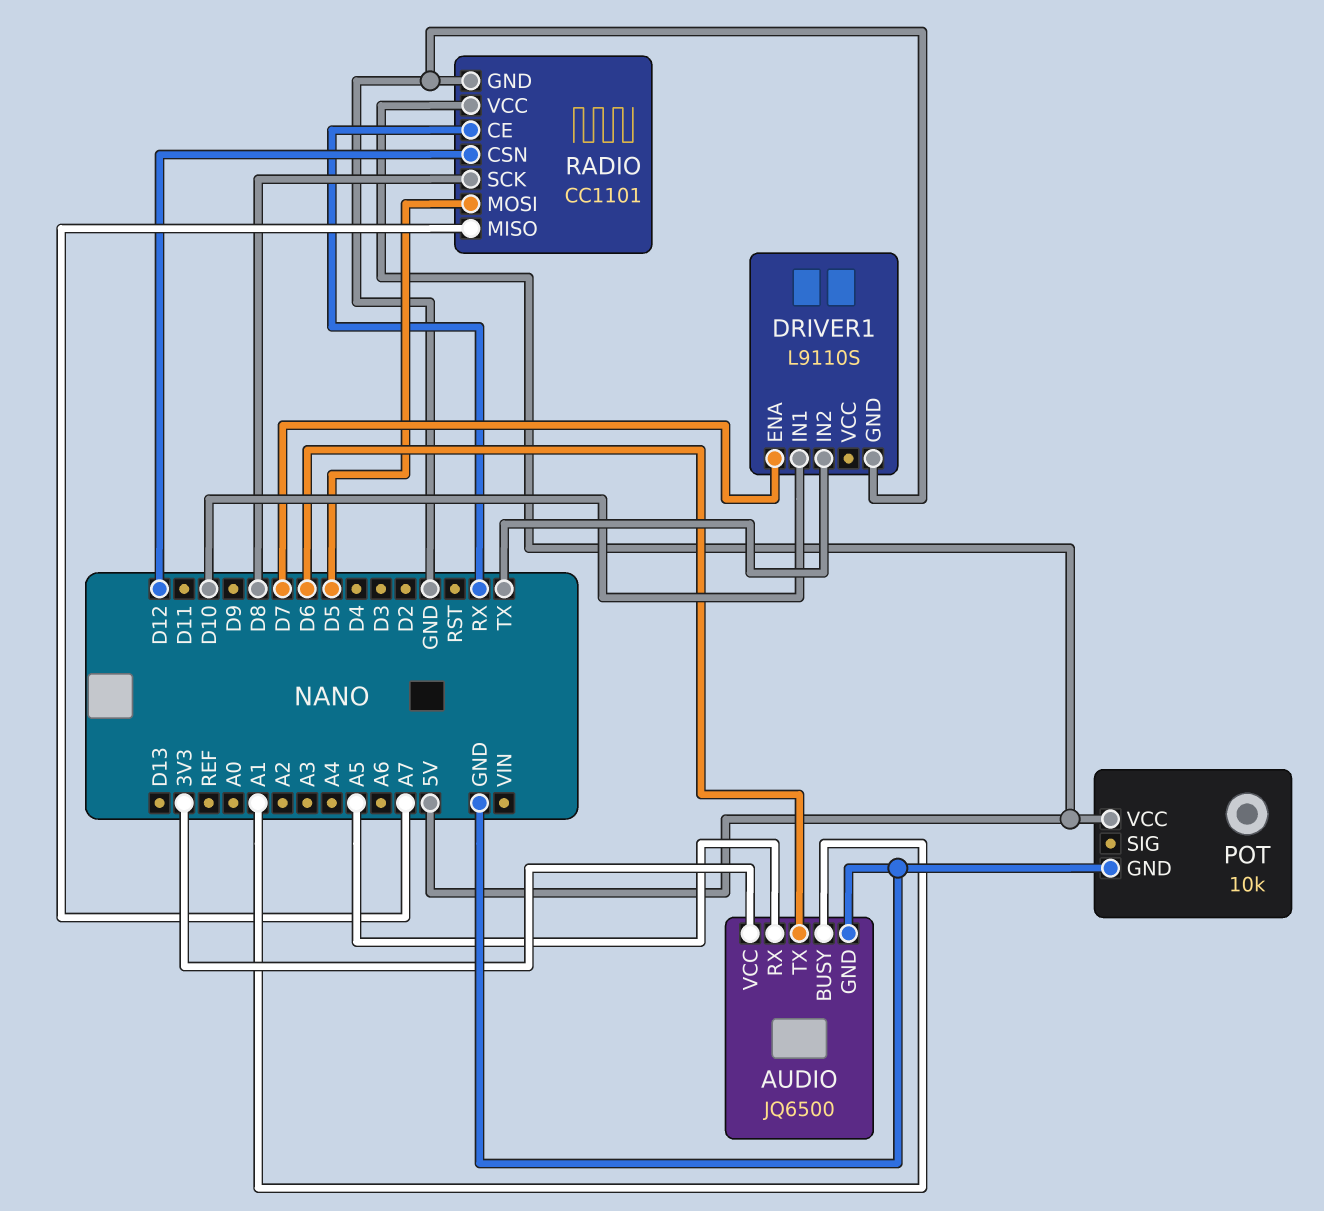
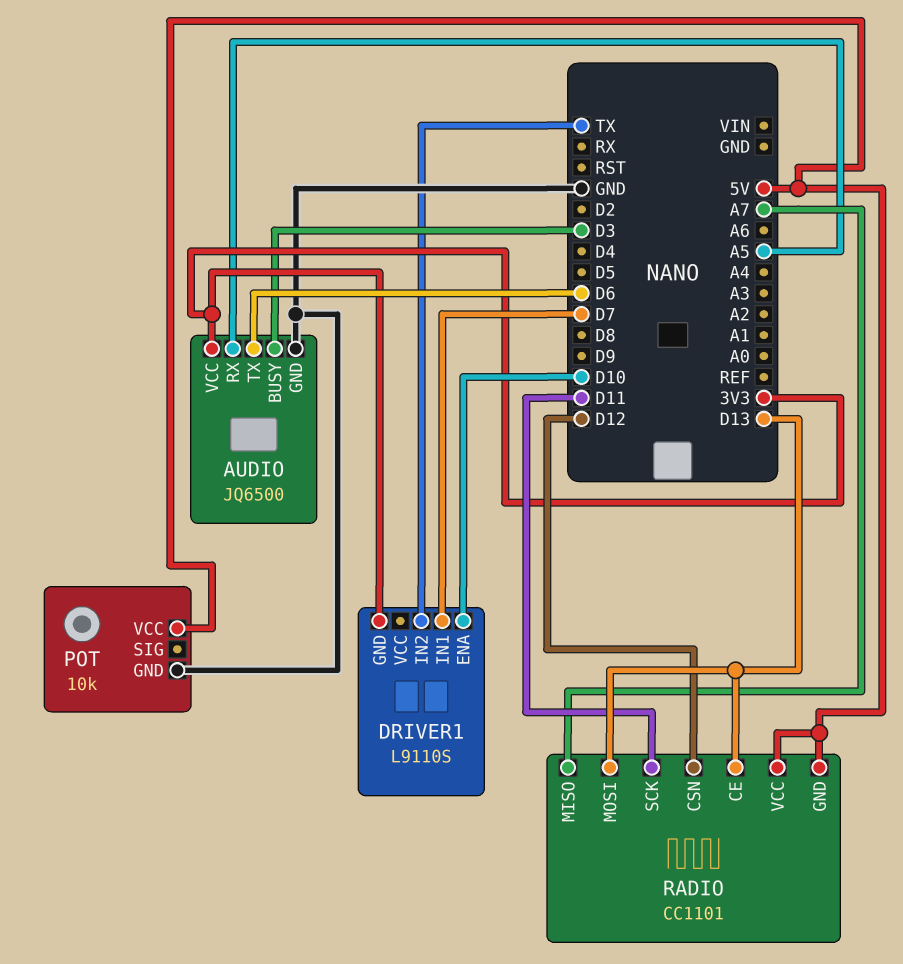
AUDIO pin BUSY: A1 -> D3
DRIVER1 pin ENA: D7 -> D10
DRIVER1 pin GND: GND -> 3V3
DRIVER1 pin IN1: D10 -> D7
RADIO pin CE: RX -> D13
RADIO pin GND: GND -> 5V
RADIO pin MOSI: D5 -> D13
RADIO pin SCK: D8 -> D11

